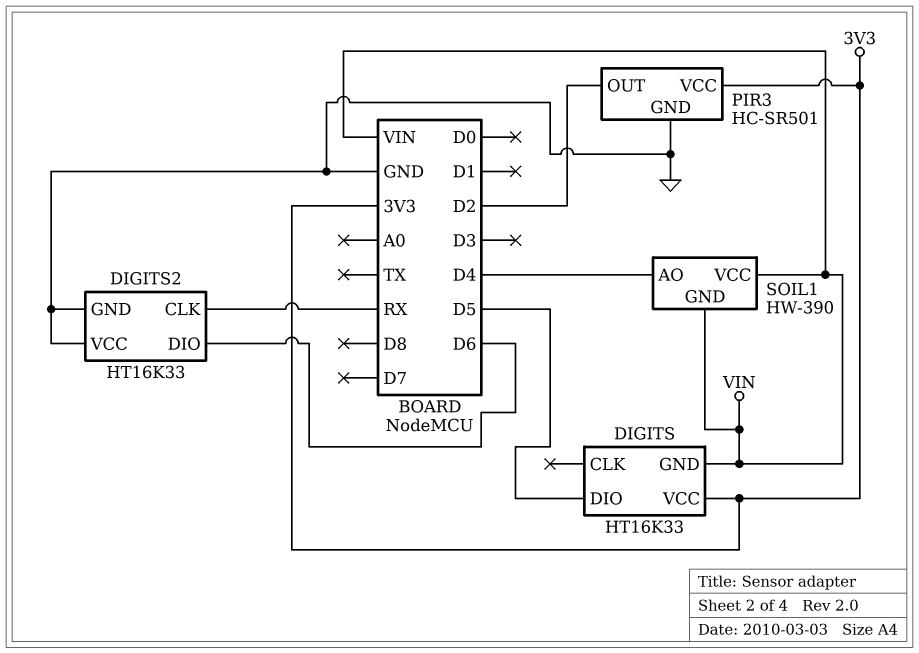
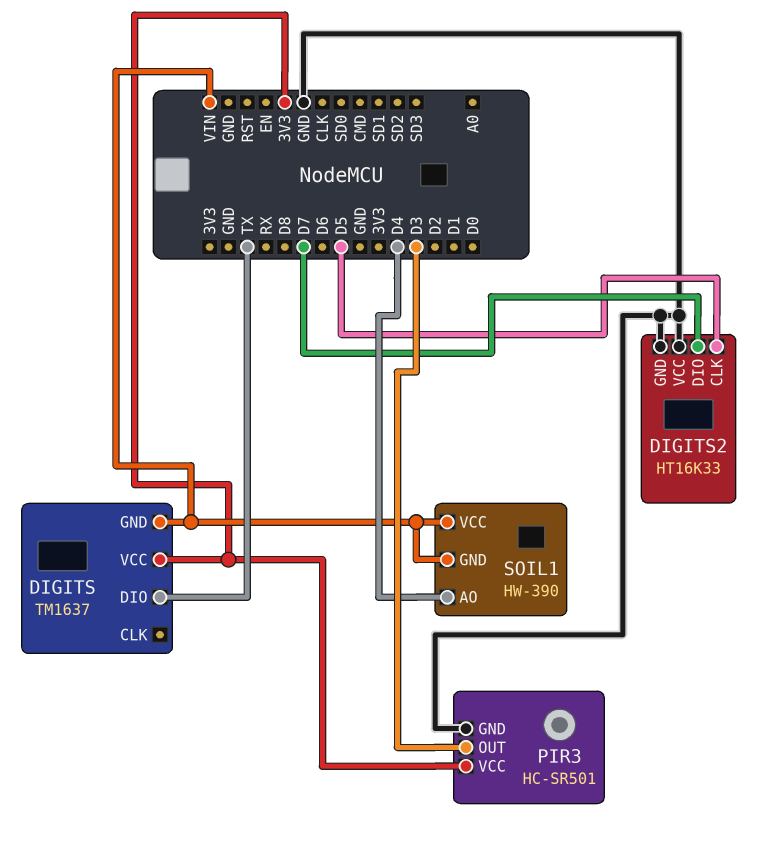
DIGITS: HT16K33 -> TM1637
DIGITS pin DIO: D5 -> TX
DIGITS2 pin CLK: RX -> D5
DIGITS2 pin DIO: D6 -> D7
PIR3 pin OUT: D2 -> D3

